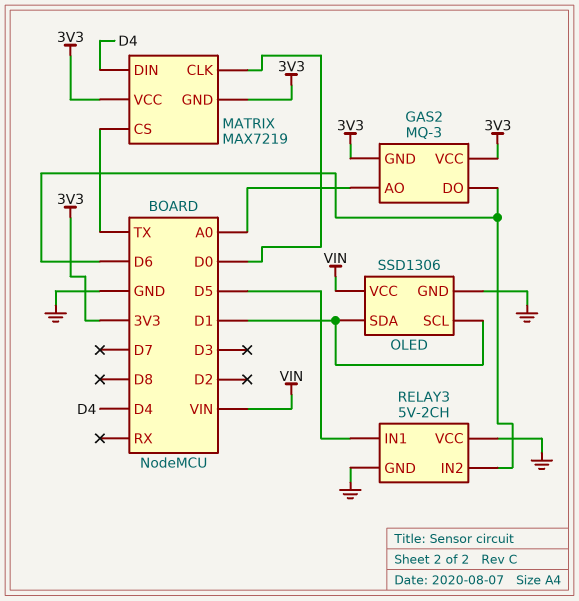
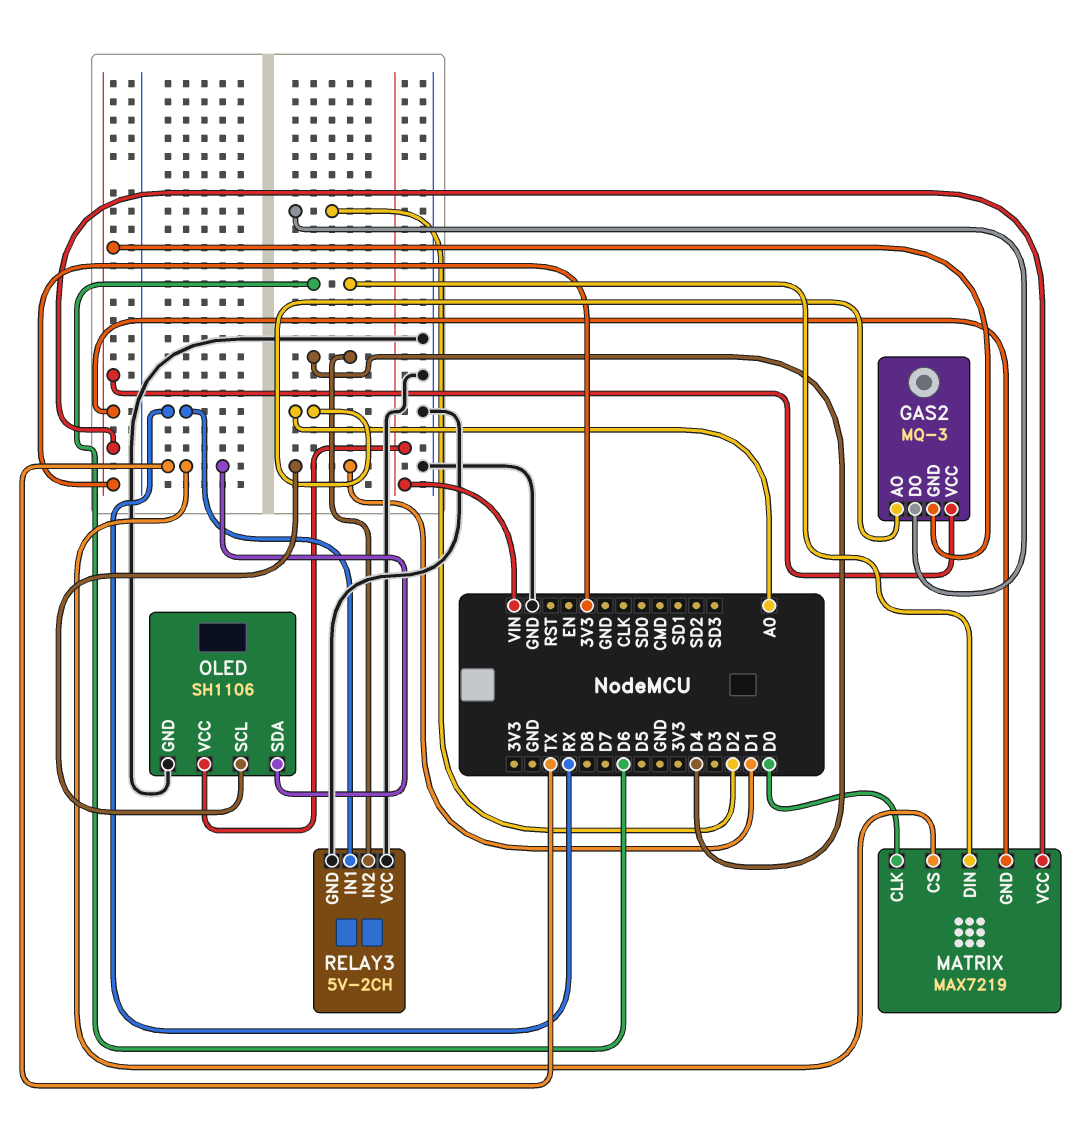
GAS2 pin DO: D6 -> D2
MATRIX pin DIN: D4 -> D6
OLED: SSD1306 -> SH1106
OLED pin SDA: D1 -> TX
RELAY3 pin IN1: D5 -> RX
RELAY3 pin IN2: D6 -> D4

